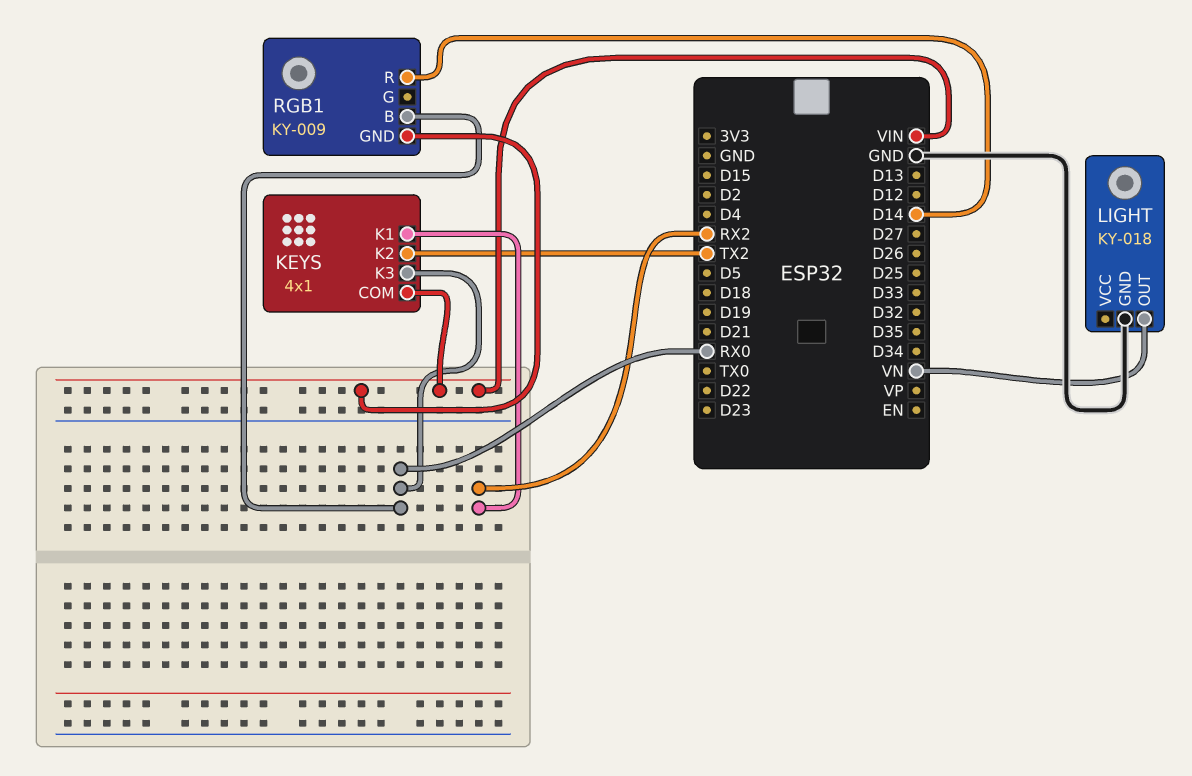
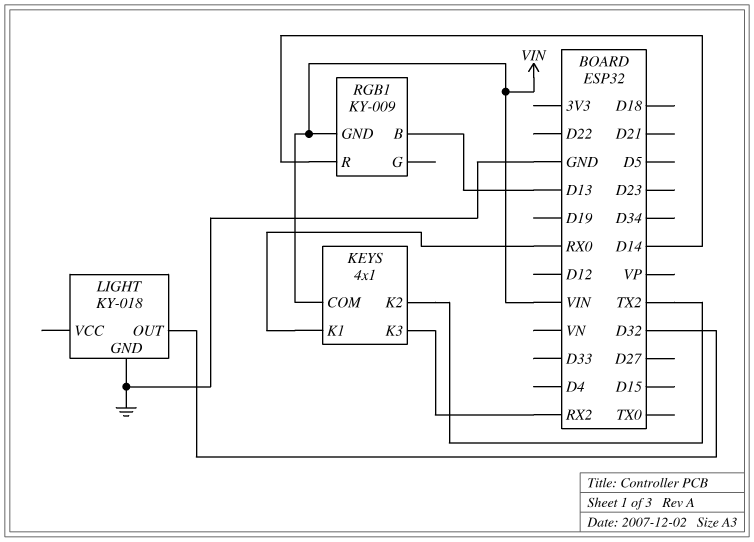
KEYS pin K1: RX2 -> RX0
KEYS pin K3: RX0 -> RX2
LIGHT pin OUT: VN -> D32
RGB1 pin B: RX0 -> D13

